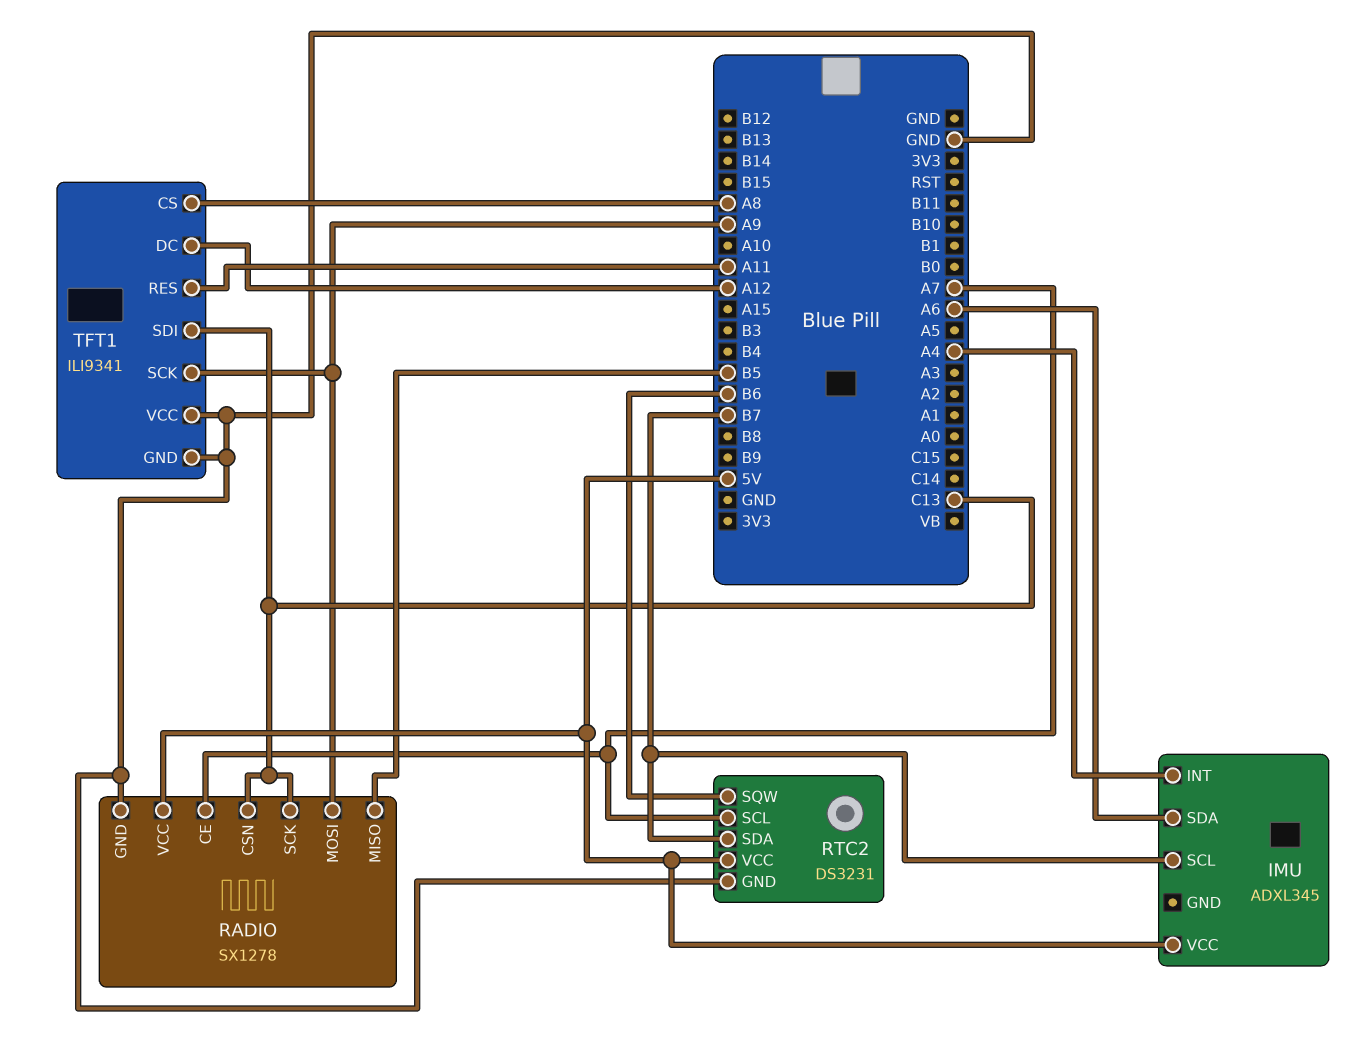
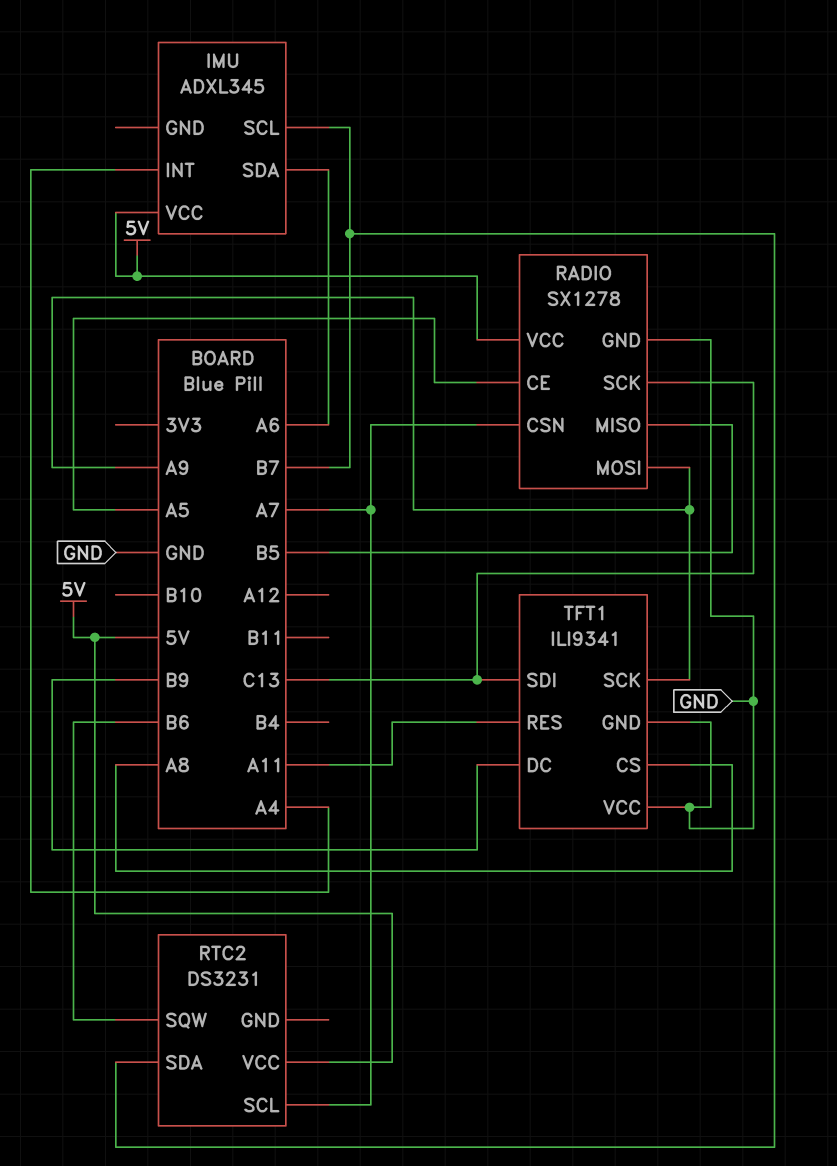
RADIO pin CE: A7 -> A5
RADIO pin CSN: C13 -> A7
RTC2 pin GND: GND -> none
TFT1 pin DC: A12 -> B9

